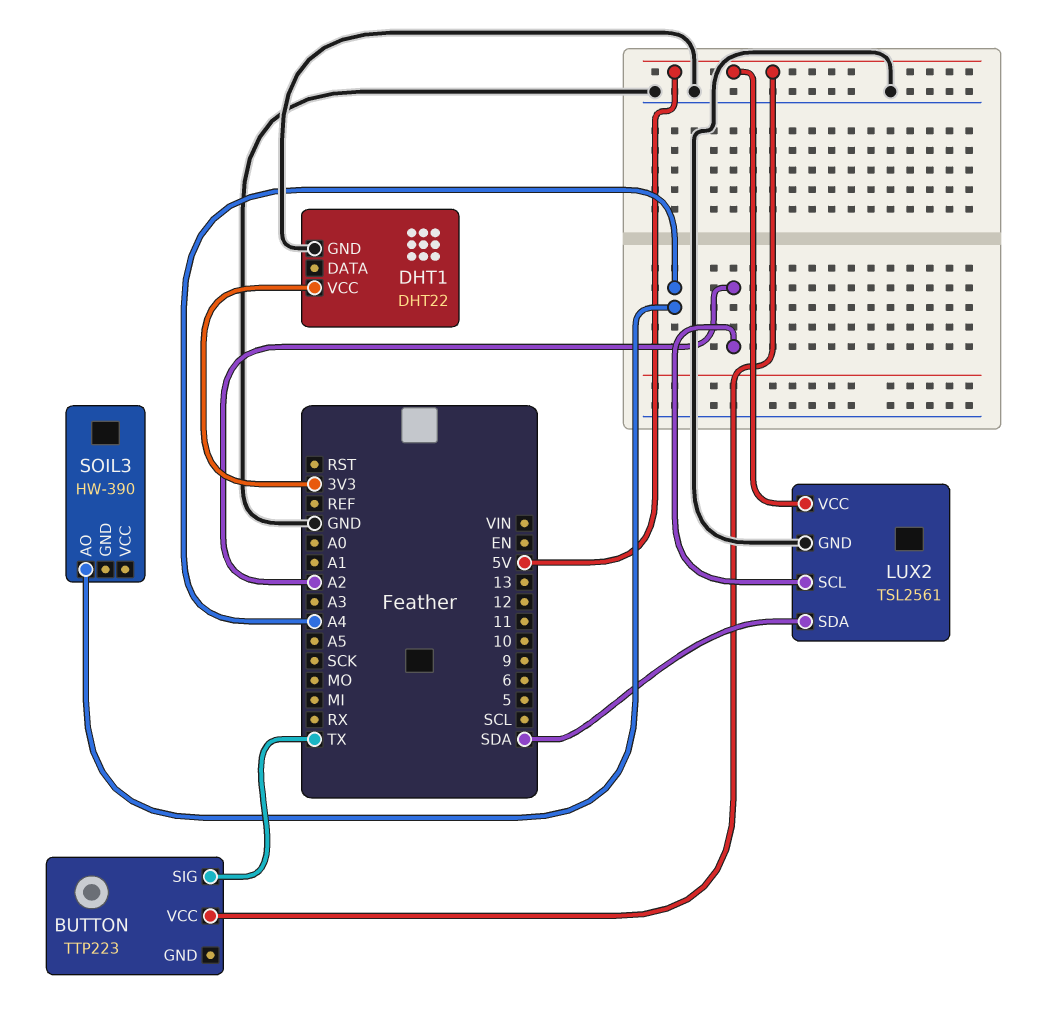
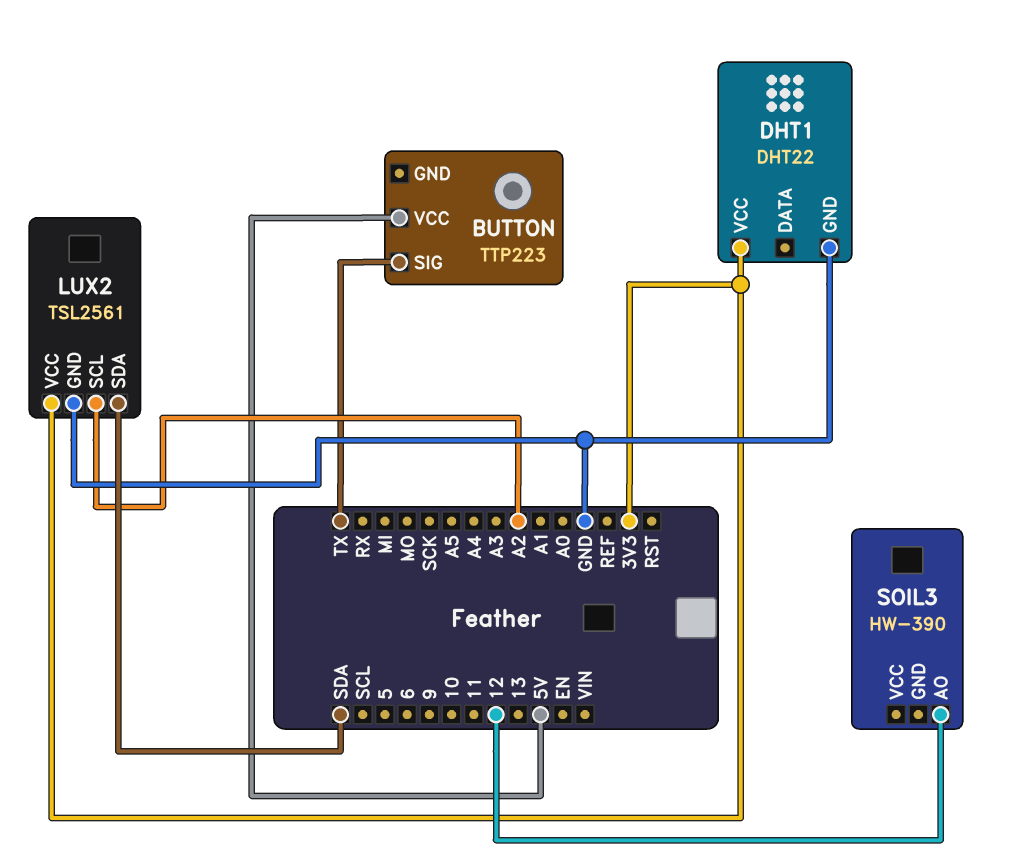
LUX2 pin VCC: 5V -> 3V3
SOIL3 pin AO: A4 -> 12

